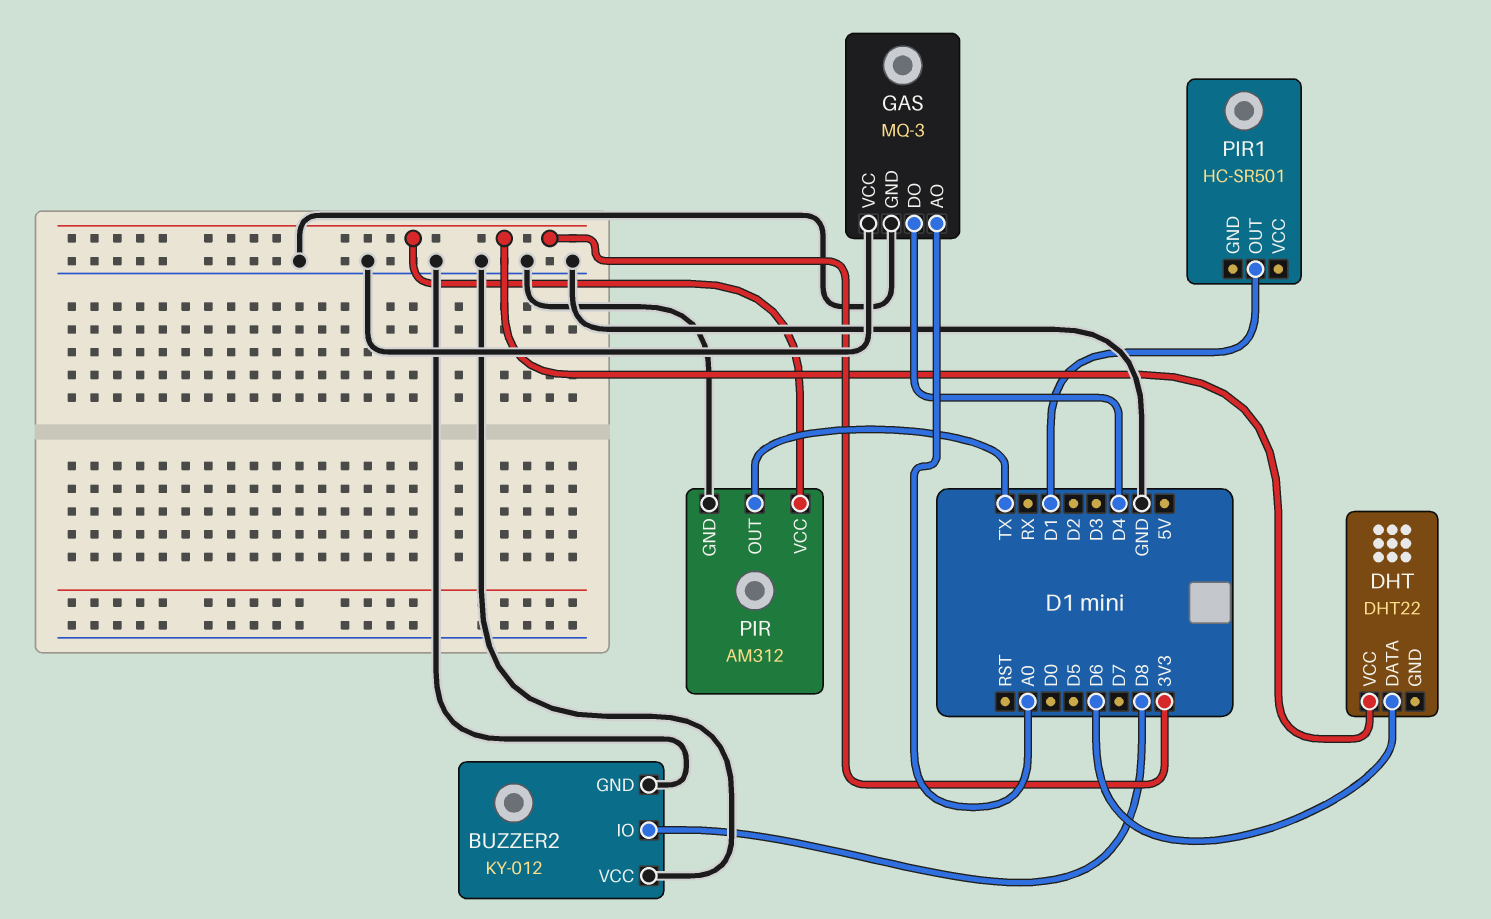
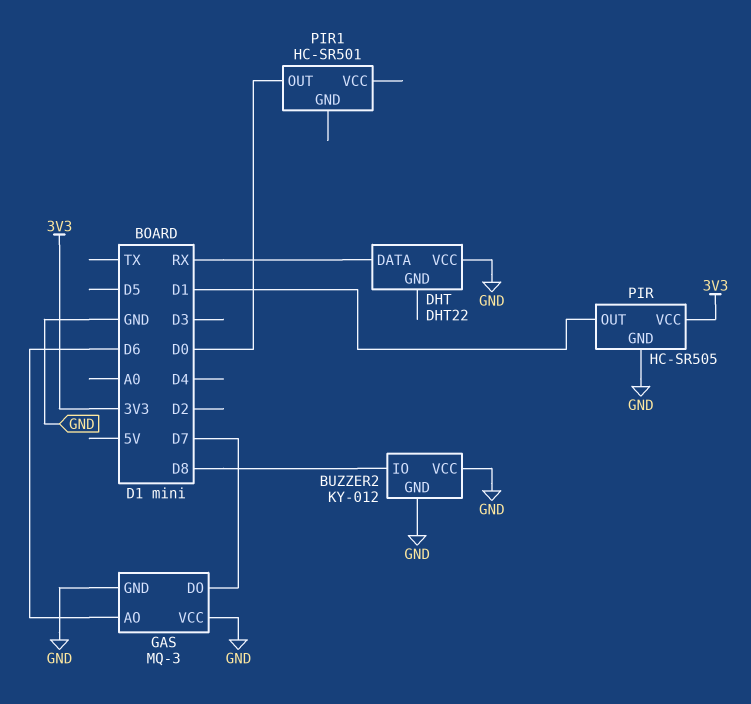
DHT pin DATA: D6 -> RX
DHT pin VCC: 3V3 -> GND
GAS pin AO: A0 -> D6
GAS pin DO: D4 -> D7
PIR: AM312 -> HC-SR505
PIR pin OUT: TX -> D1
PIR1 pin OUT: D1 -> D0

